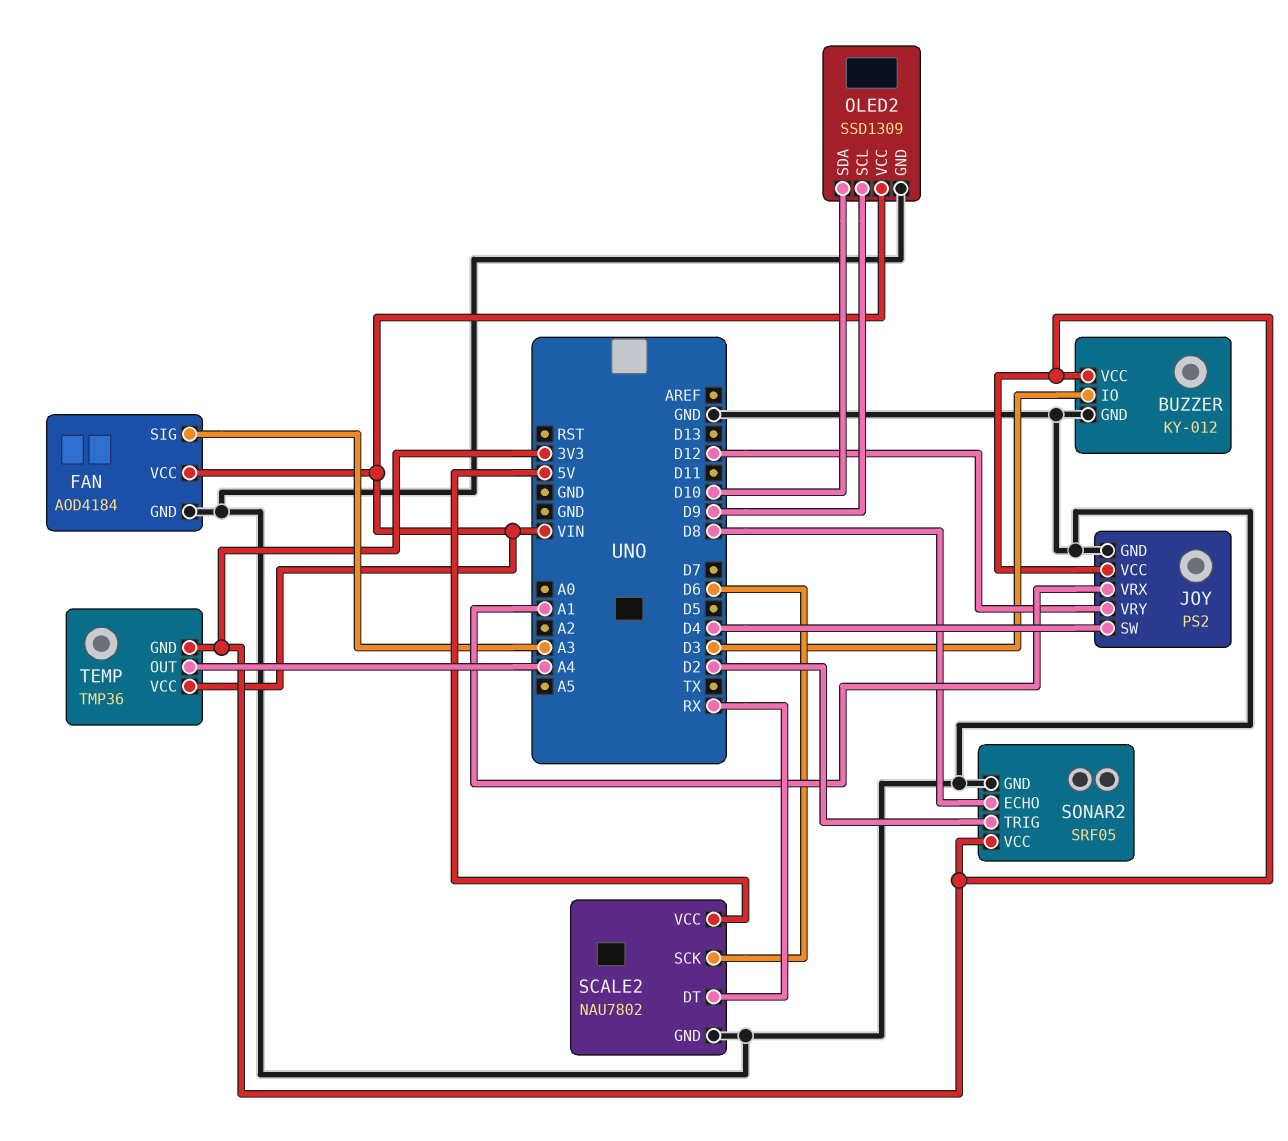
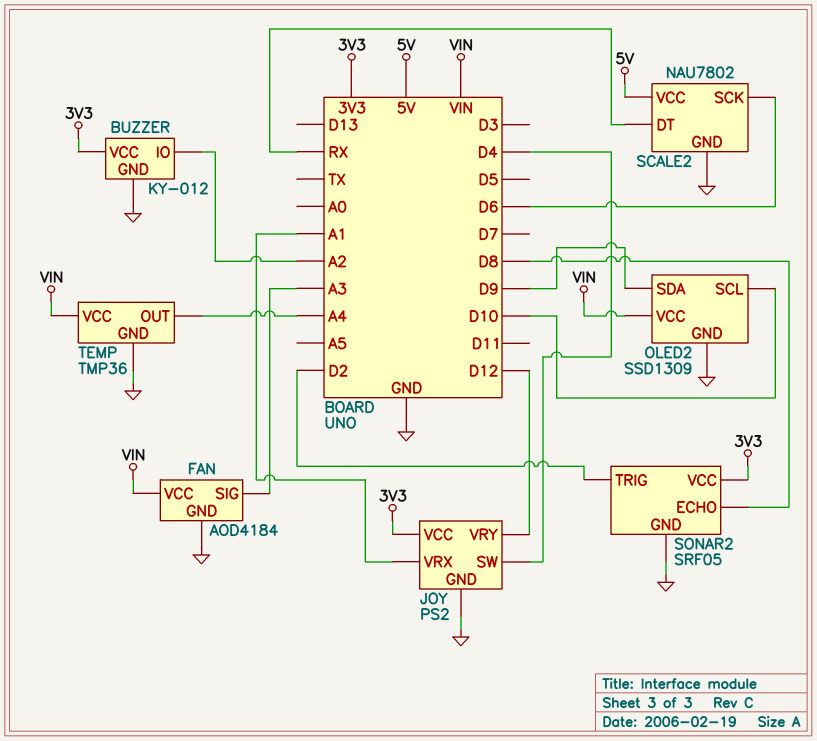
BUZZER pin IO: D3 -> A2
OLED2 pin SCL: D9 -> D10
OLED2 pin SDA: D10 -> D9
TEMP pin GND: 3V3 -> GND

